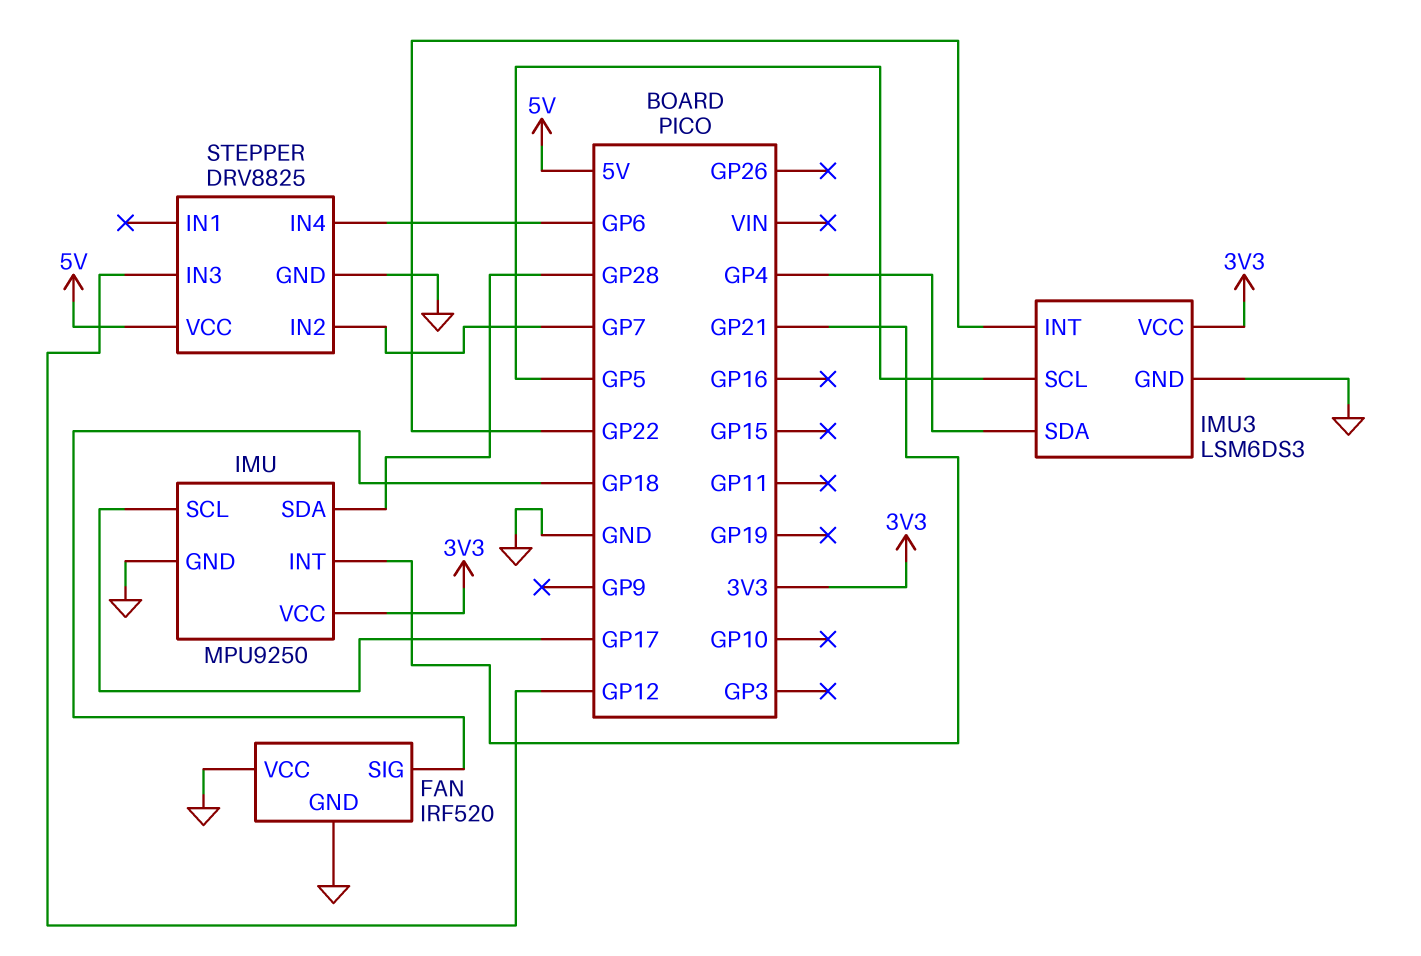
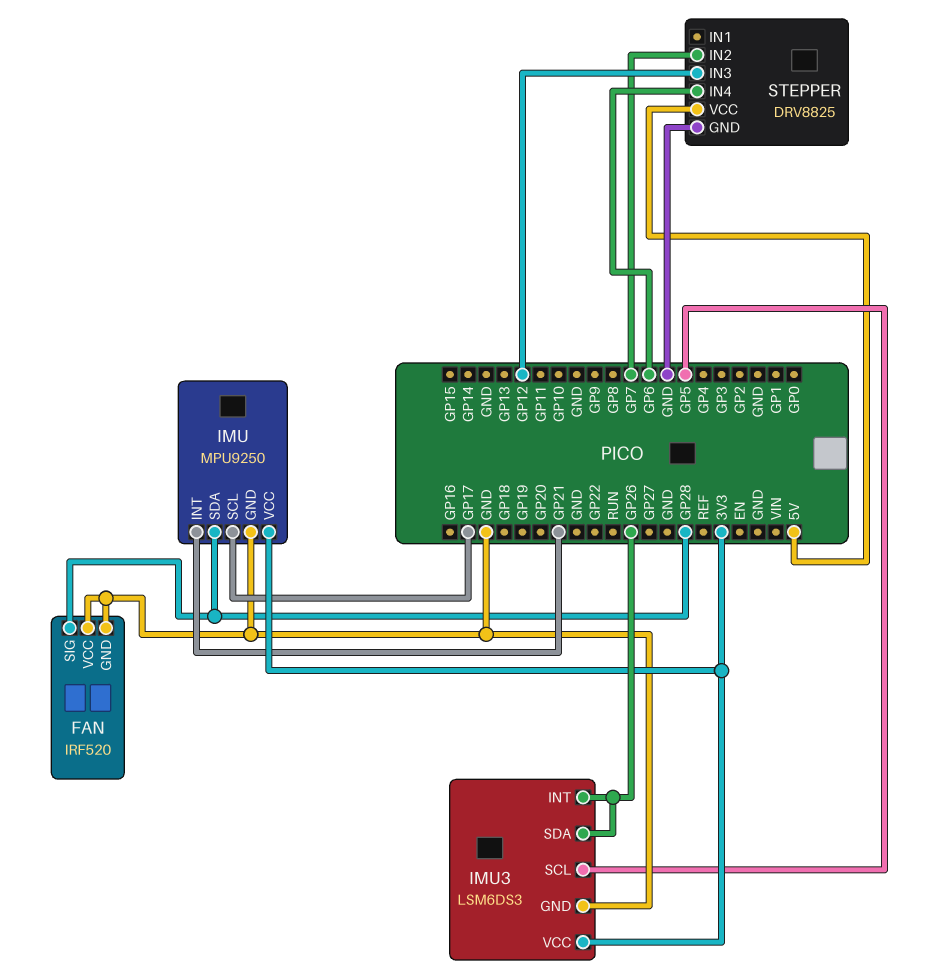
FAN pin SIG: GP18 -> GP28
IMU3 pin INT: GP22 -> GP26
IMU3 pin SDA: GP4 -> GP26

